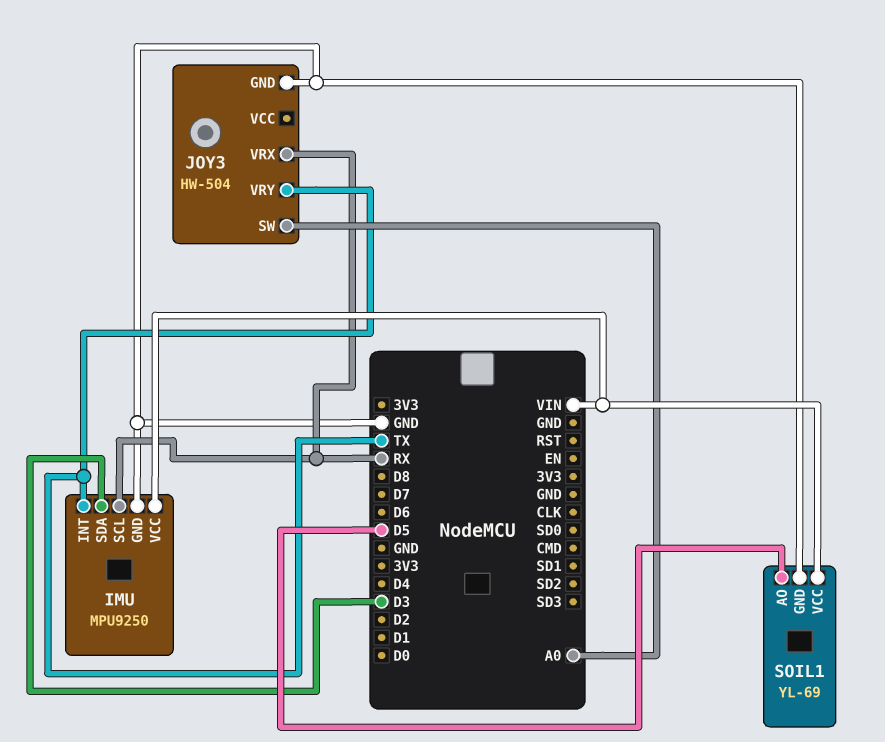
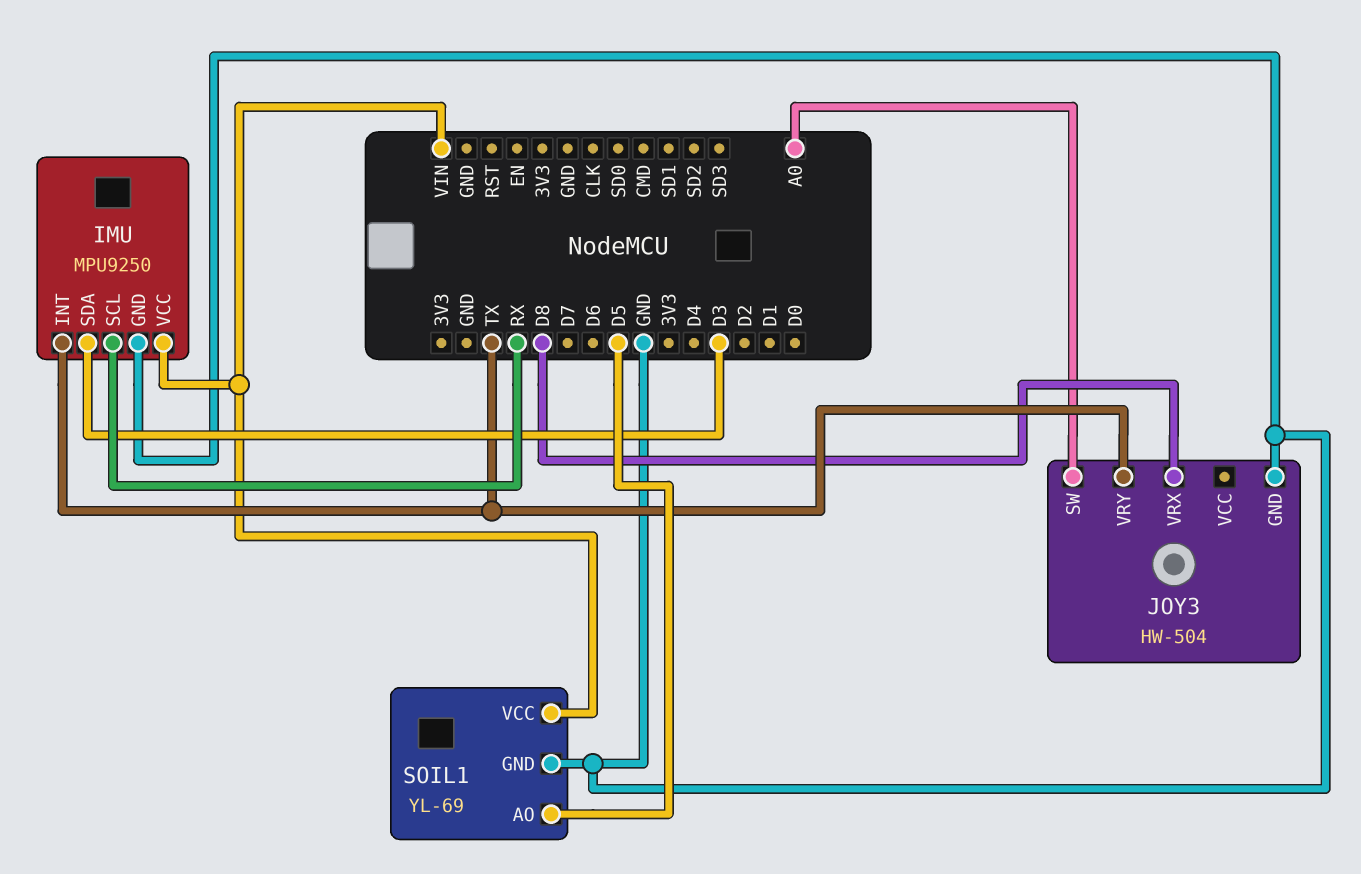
JOY3 pin VRX: RX -> D8

